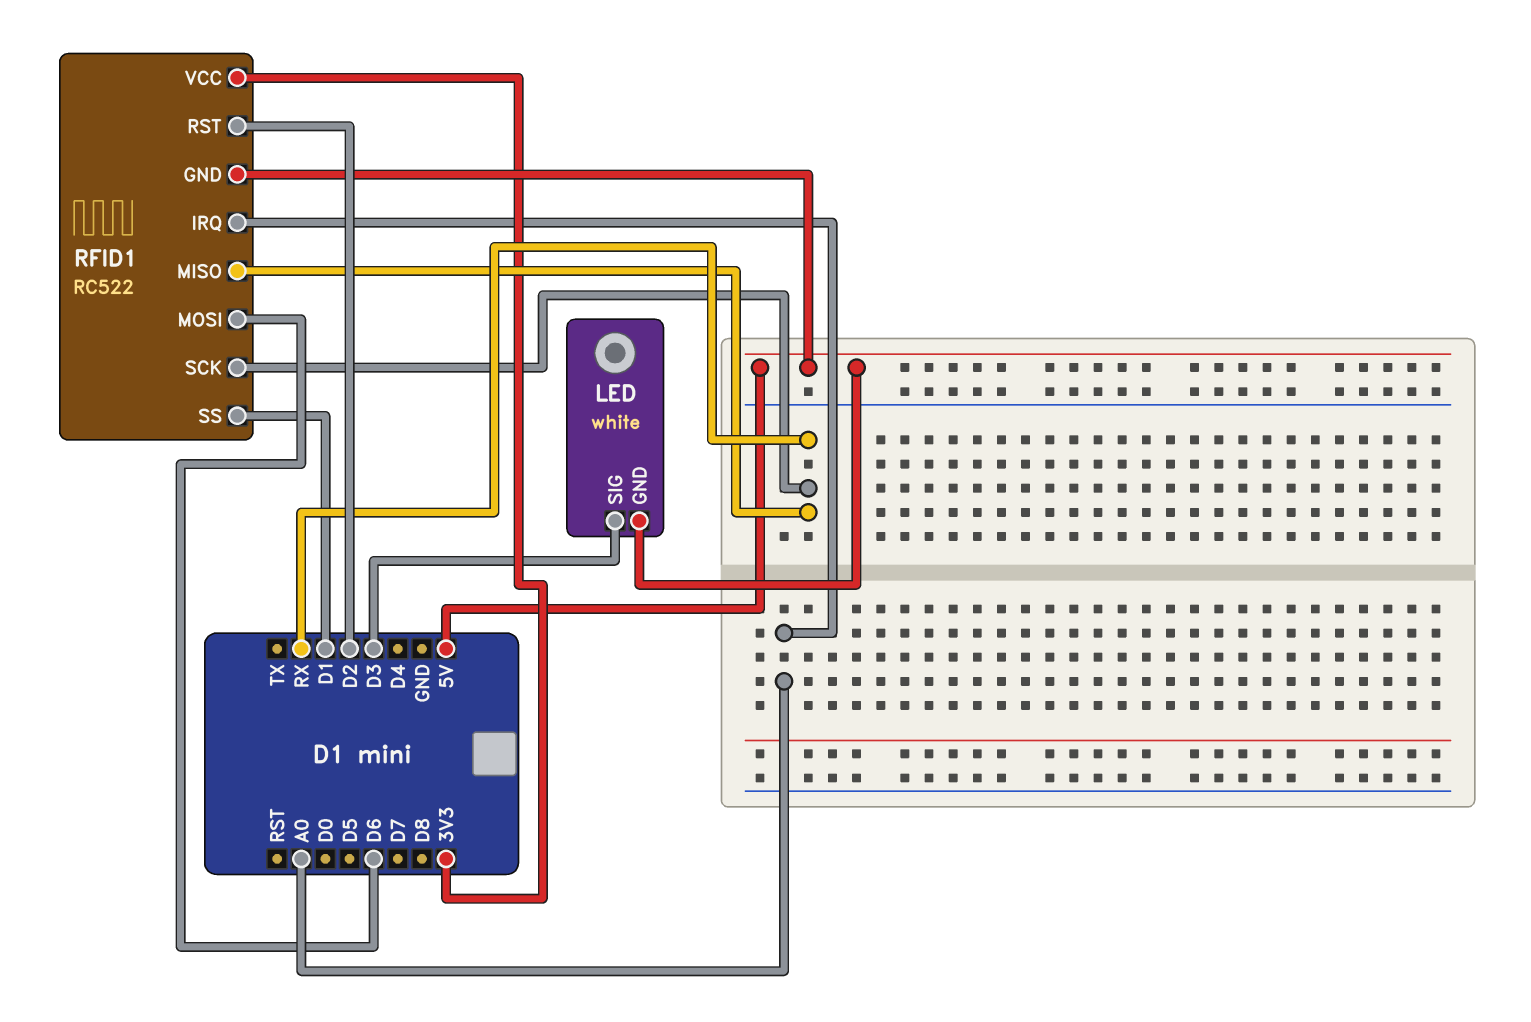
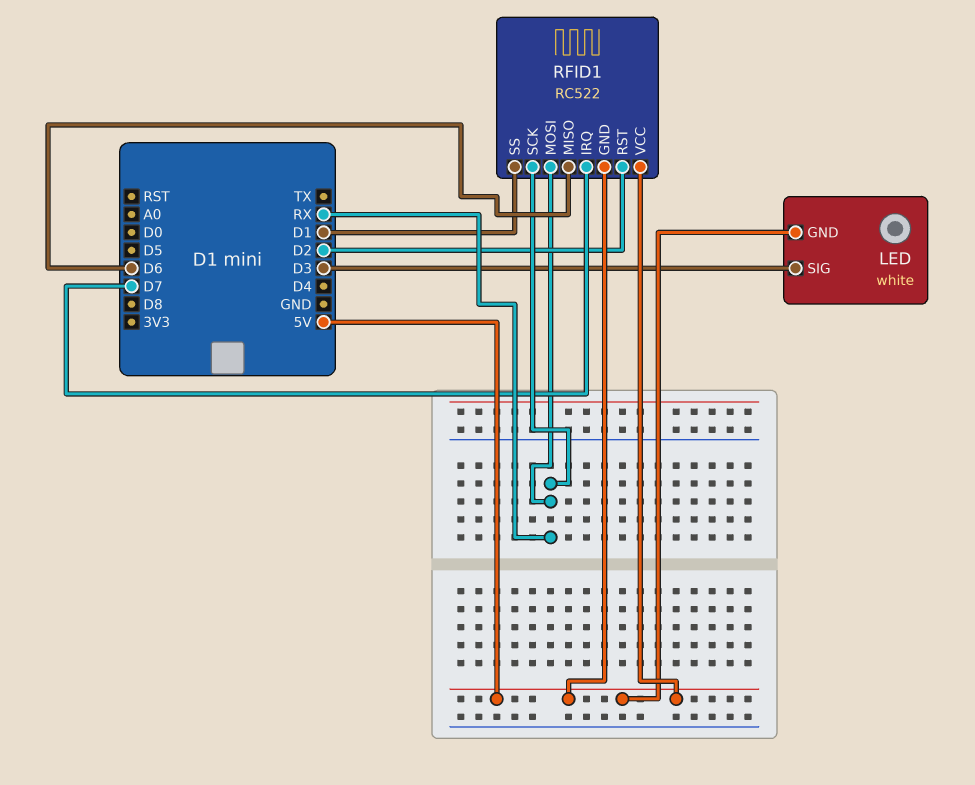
RFID1 pin IRQ: A0 -> D7
RFID1 pin MISO: RX -> D6
RFID1 pin MOSI: D6 -> RX
RFID1 pin VCC: 3V3 -> 5V

